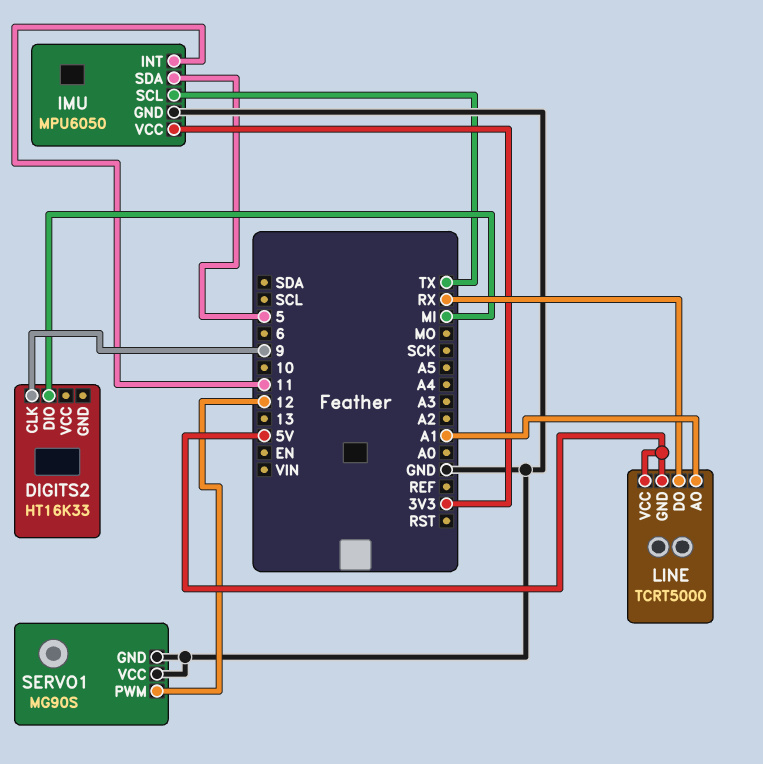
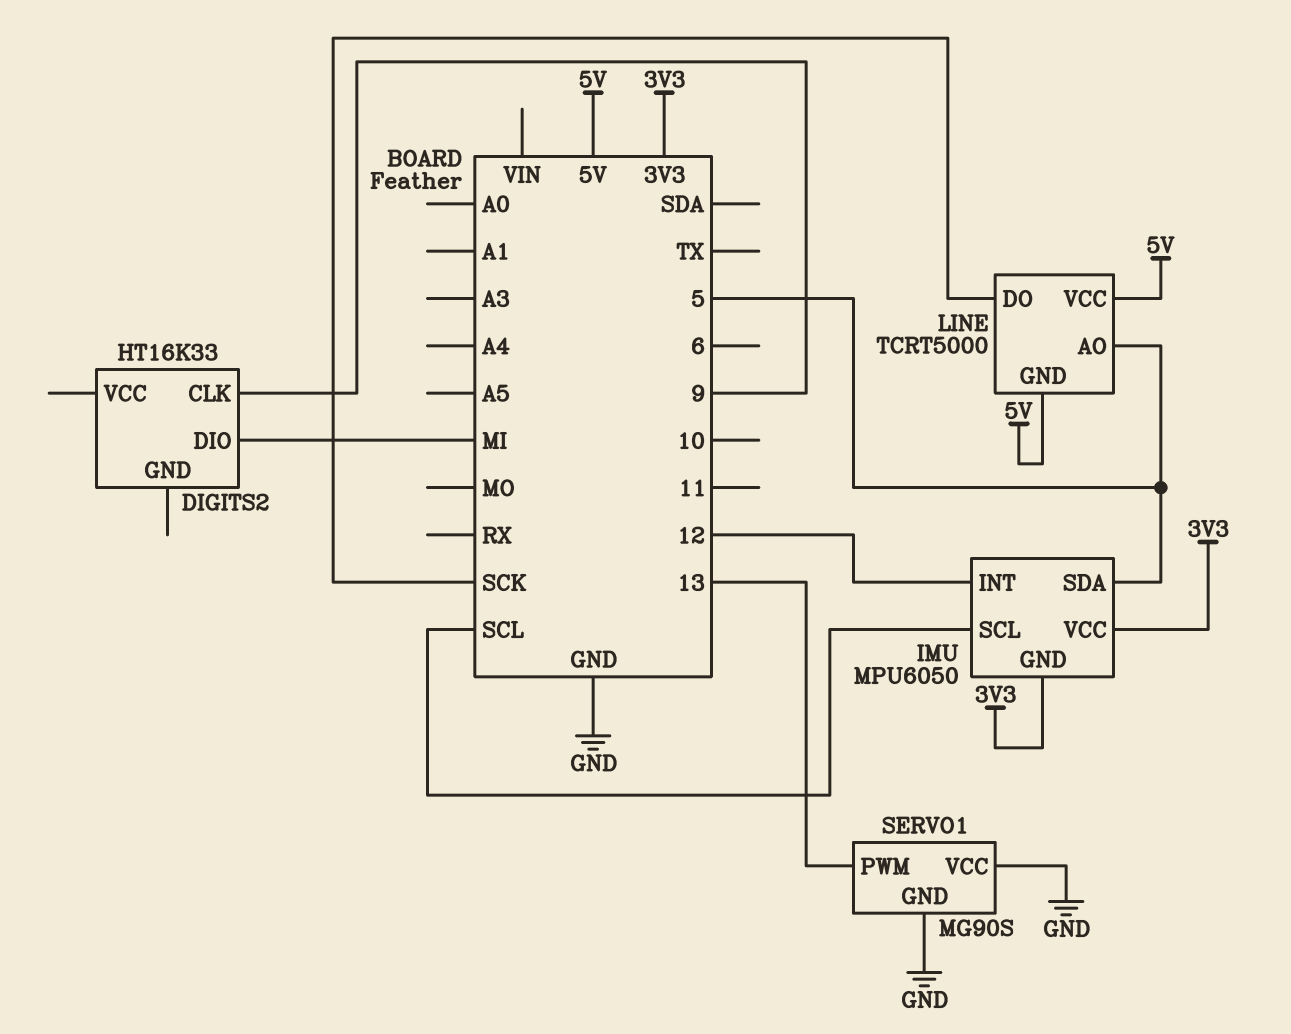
IMU pin GND: GND -> 3V3
IMU pin INT: 11 -> 12
IMU pin SCL: TX -> SCL
LINE pin AO: A1 -> 5
LINE pin DO: RX -> SCK
SERVO1 pin PWM: 12 -> 13

